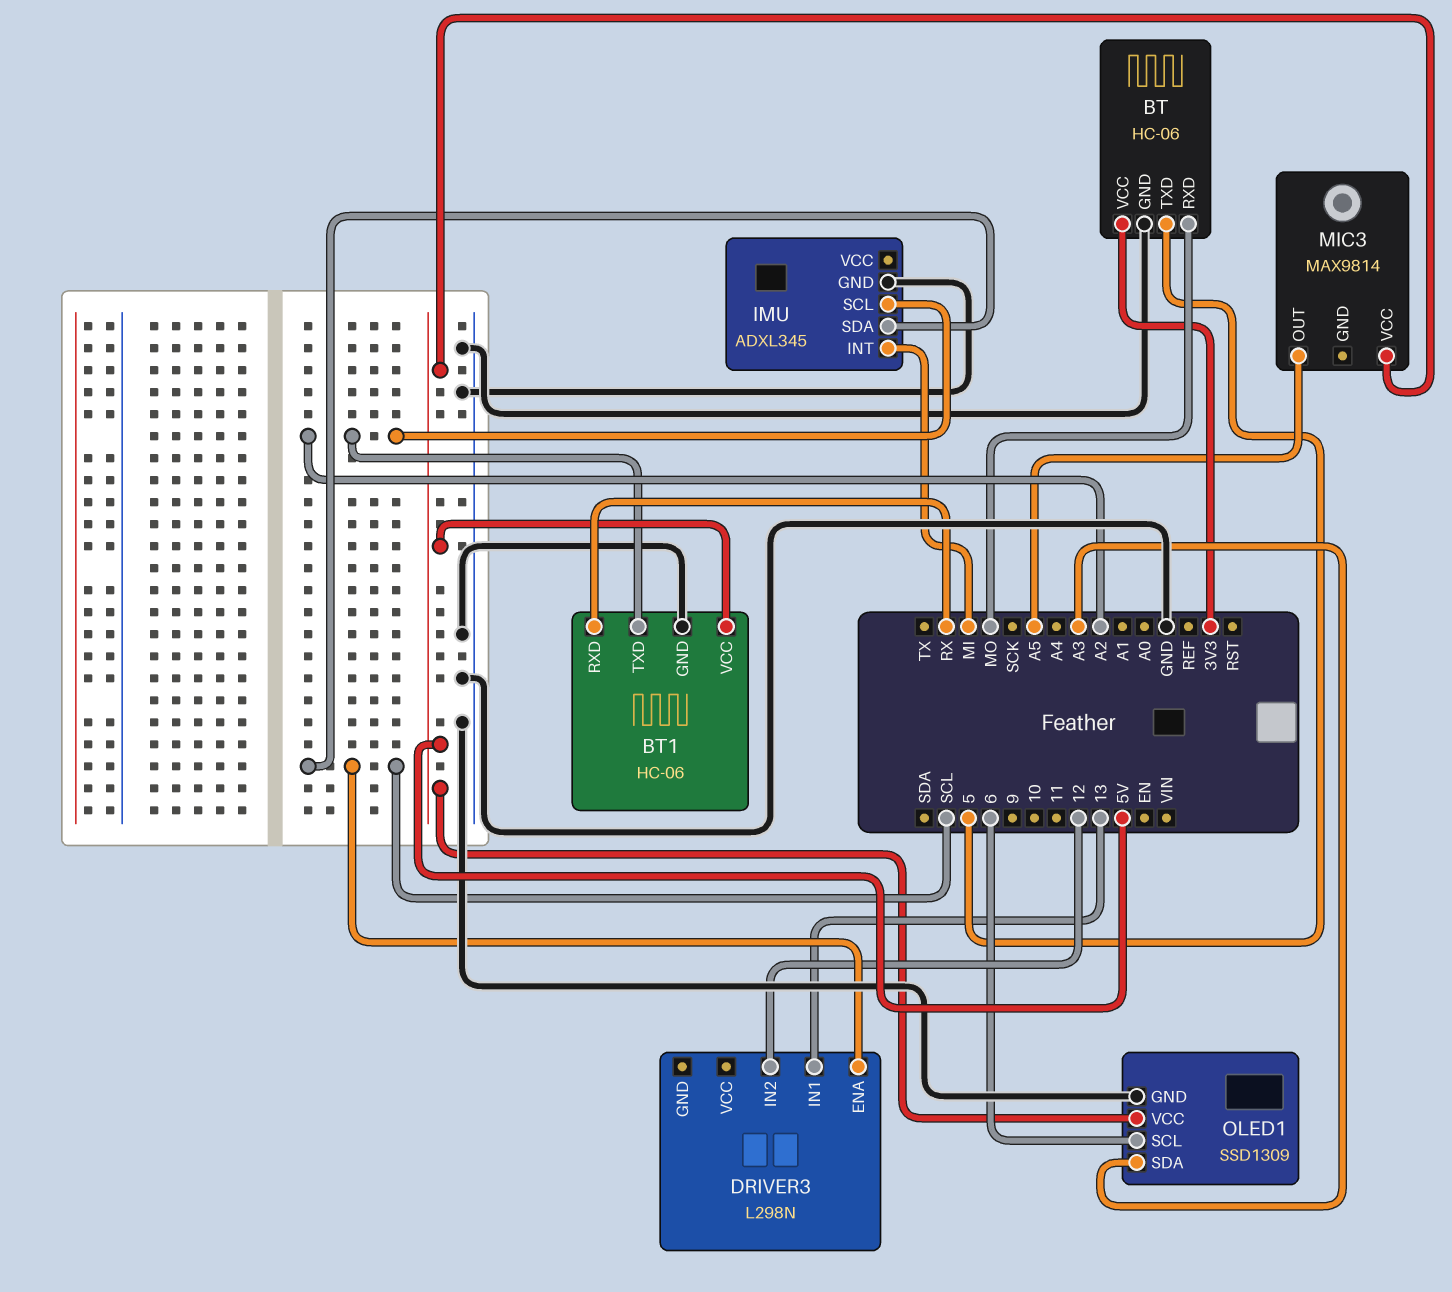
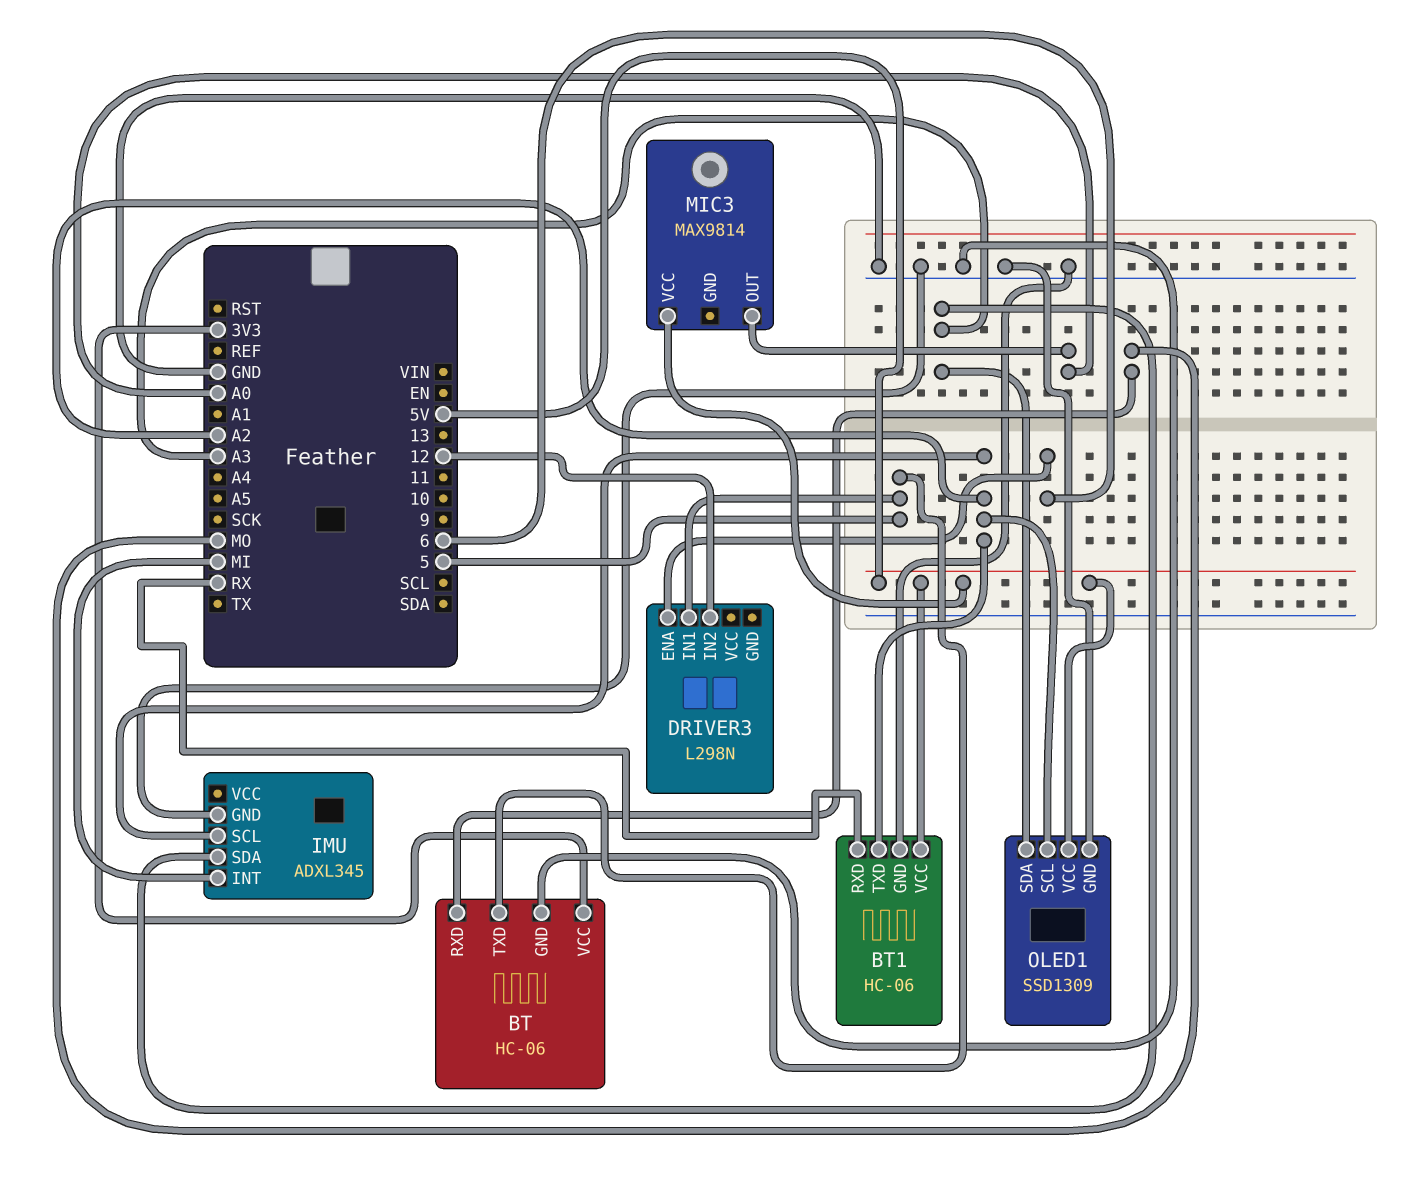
DRIVER3 pin ENA: SCL -> 6
DRIVER3 pin IN1: 13 -> 5
IMU pin SDA: SCL -> A3
MIC3 pin OUT: A5 -> A0
OLED1 pin SCL: 6 -> A2

